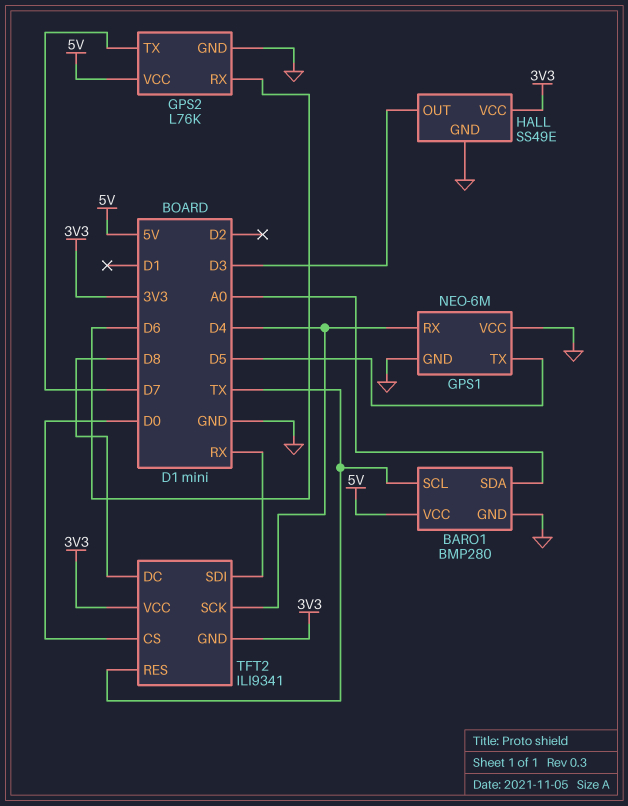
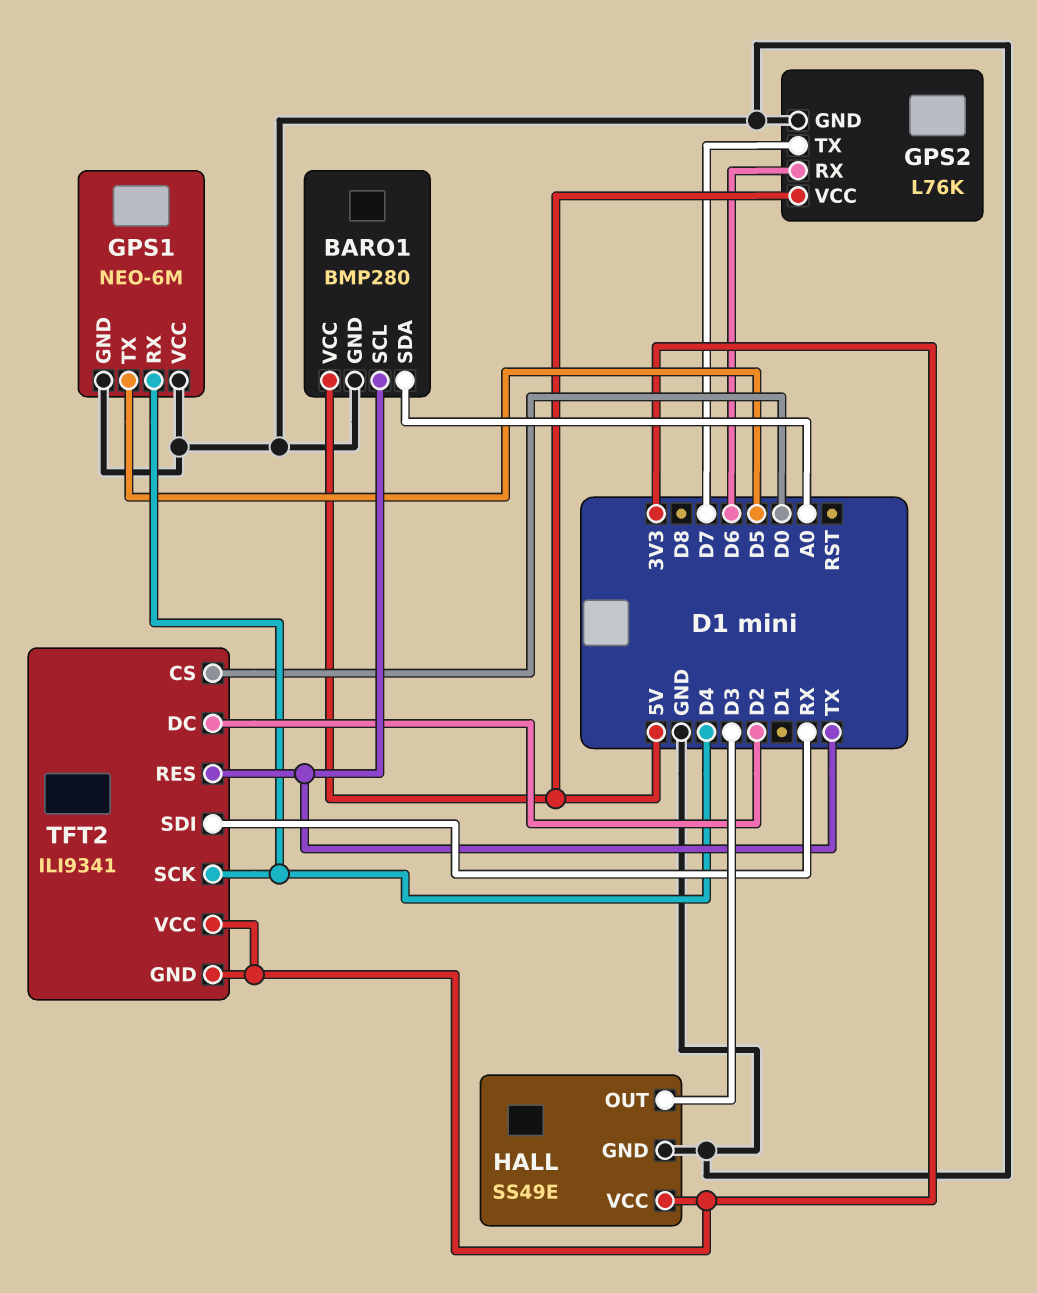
TFT2 pin DC: D8 -> D2

